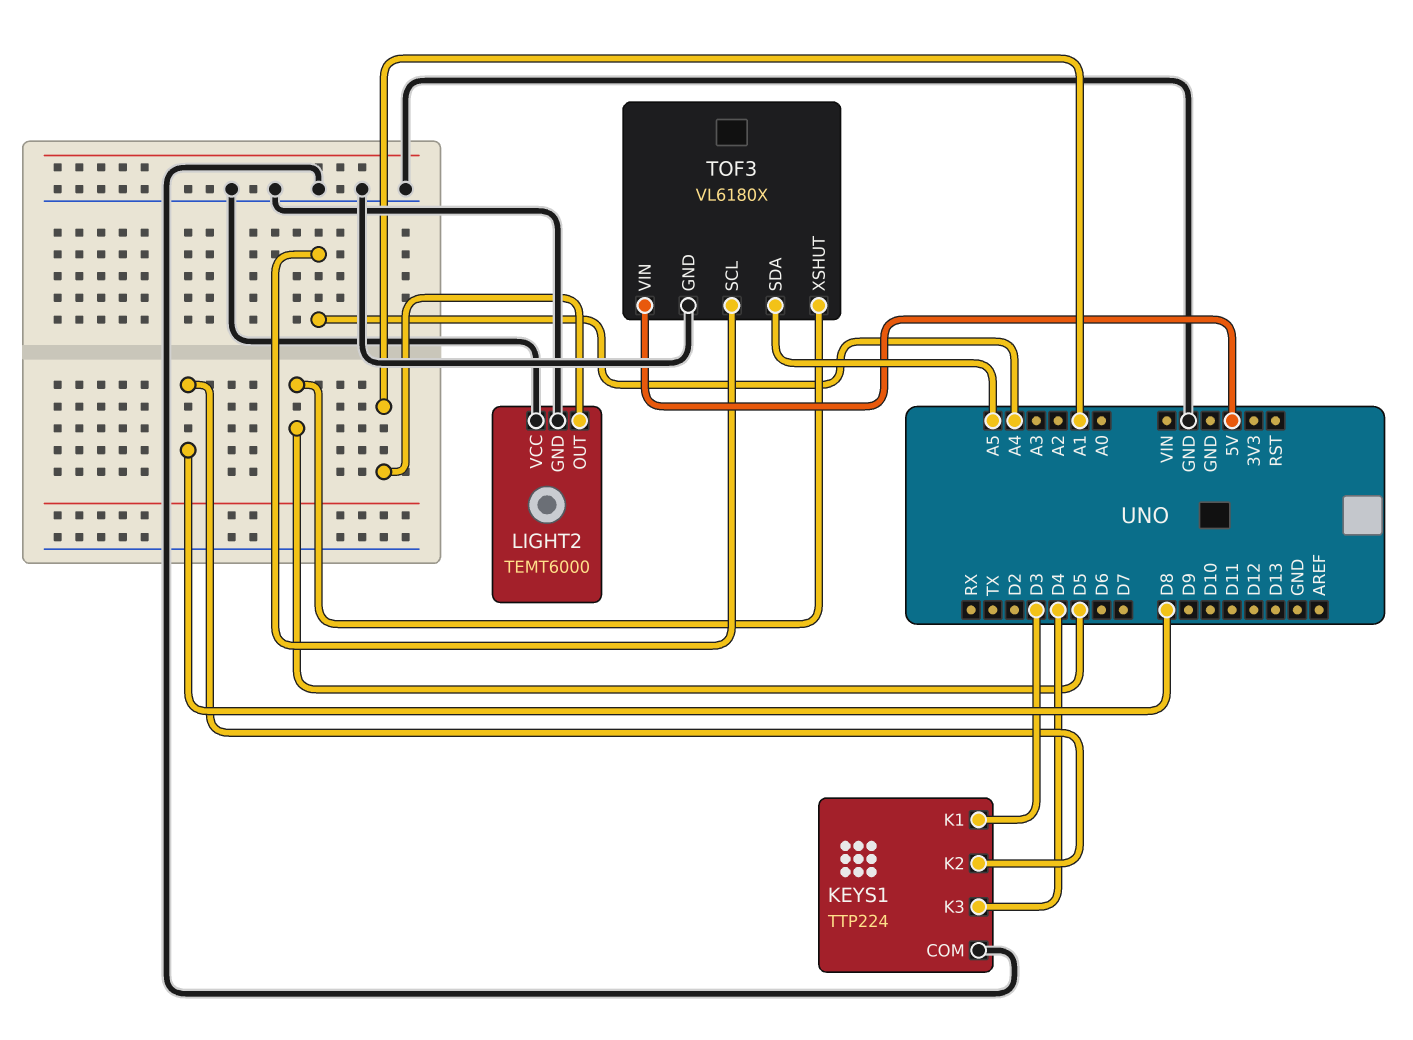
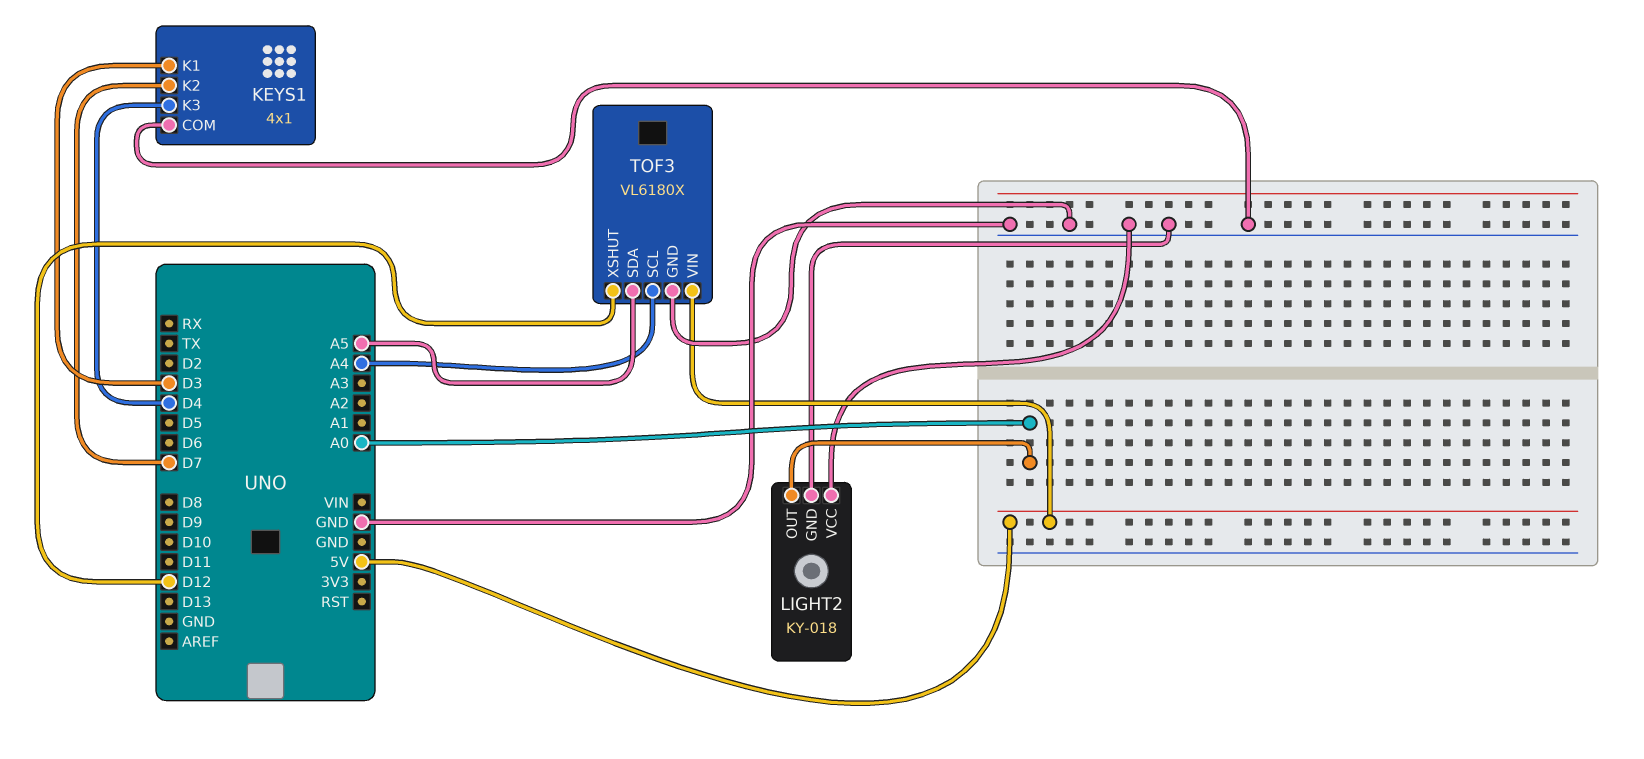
KEYS1: TTP224 -> 4x1
KEYS1 pin K2: D8 -> D7
LIGHT2: TEMT6000 -> KY-018
LIGHT2 pin OUT: A1 -> A0
TOF3 pin XSHUT: D5 -> D12

